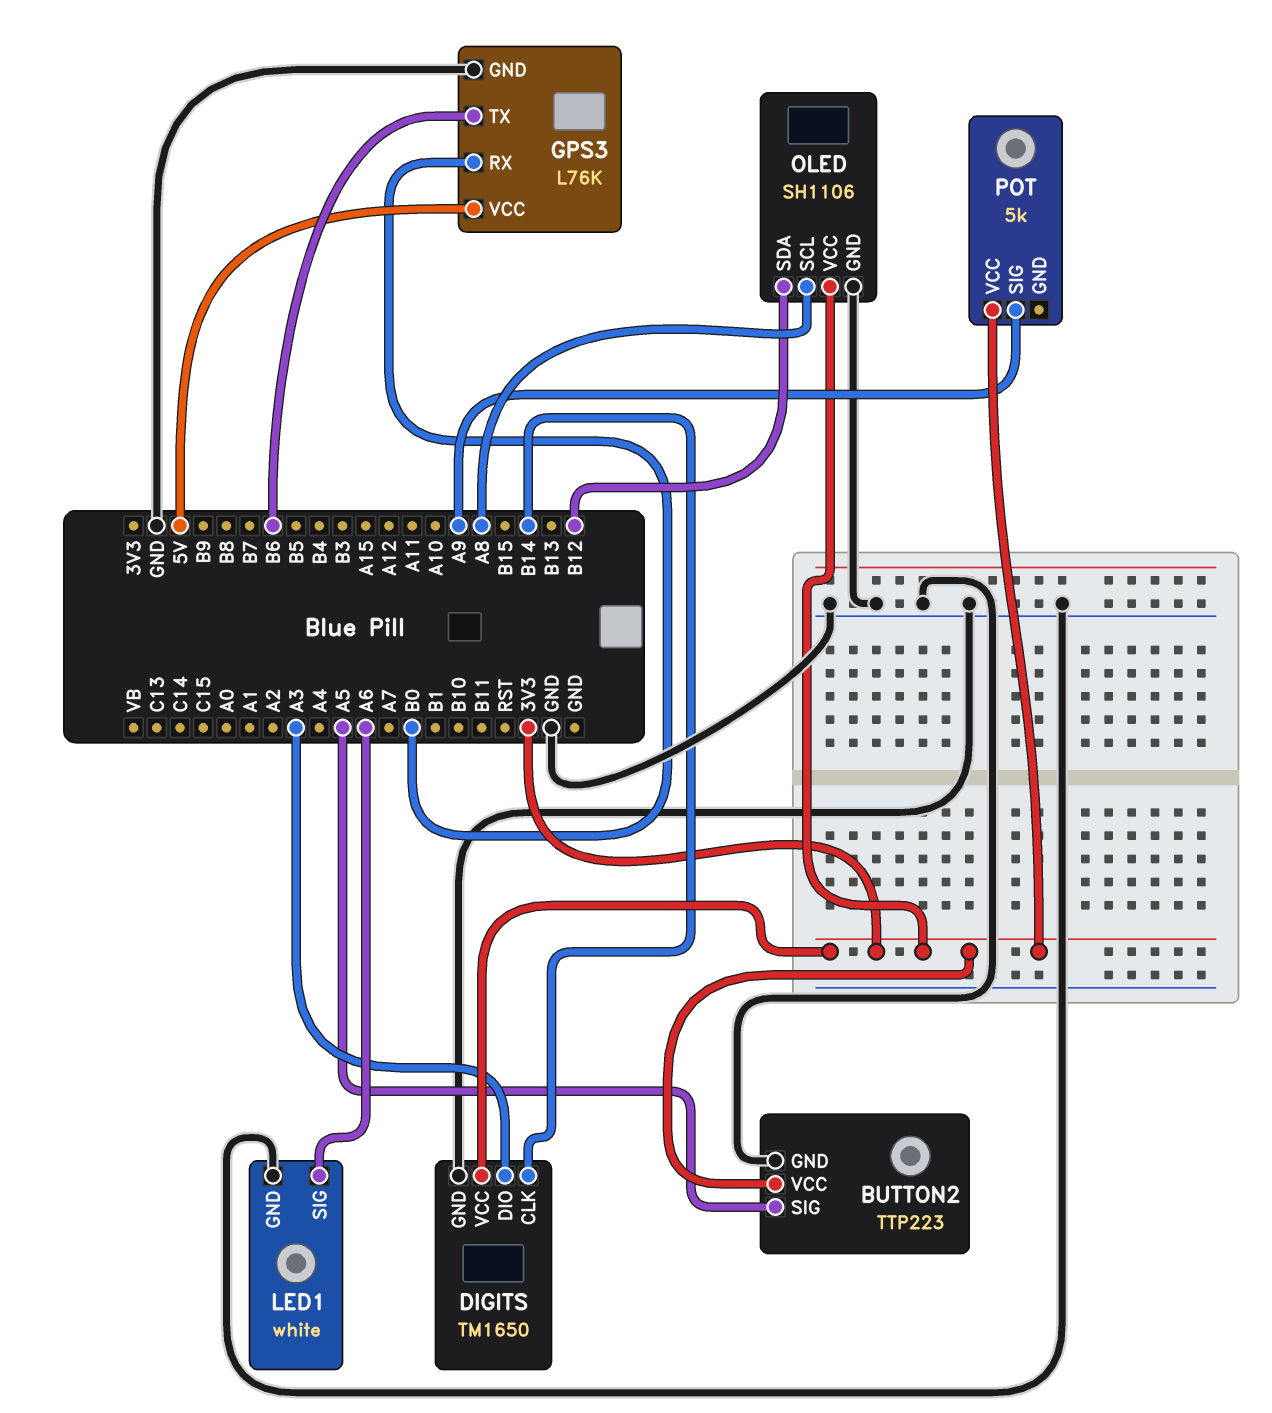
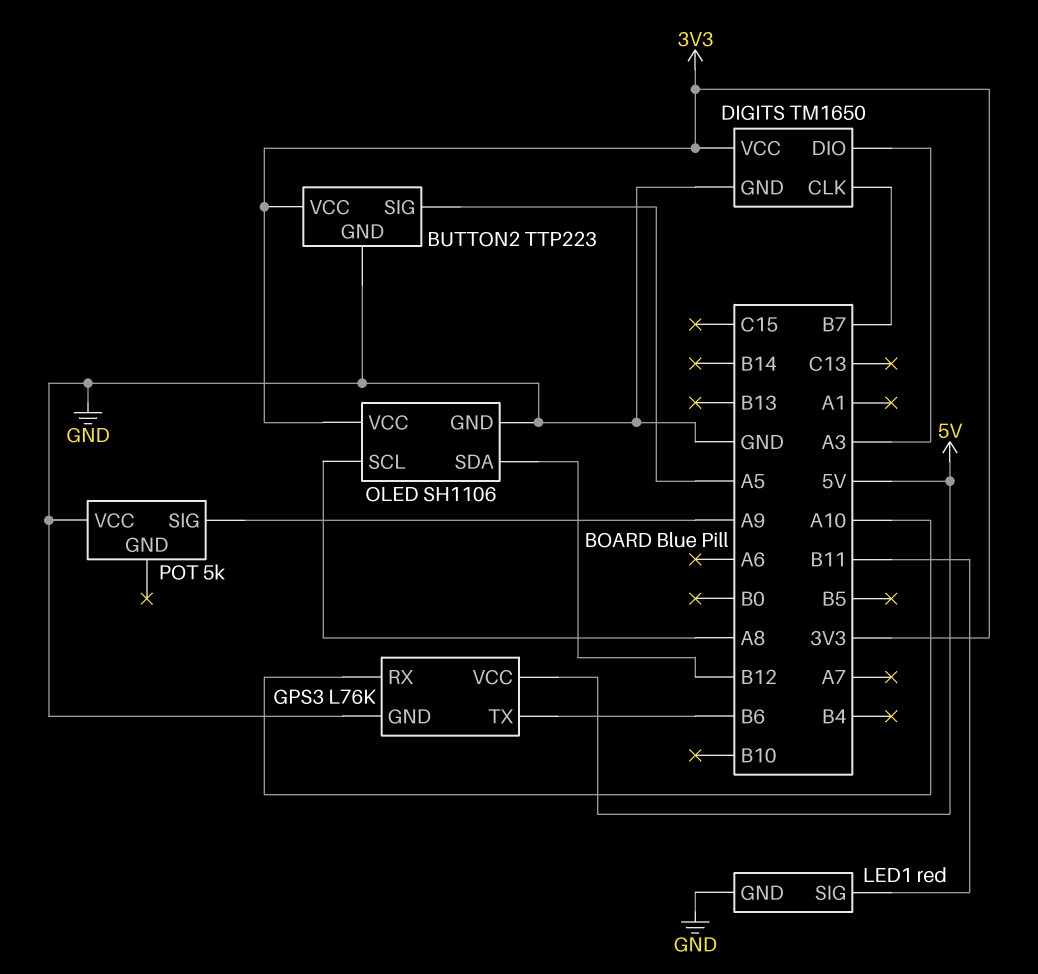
DIGITS pin CLK: B14 -> B7
GPS3 pin RX: B0 -> A10
LED1: white -> red
LED1 pin SIG: A6 -> B11
POT pin VCC: 3V3 -> GND

